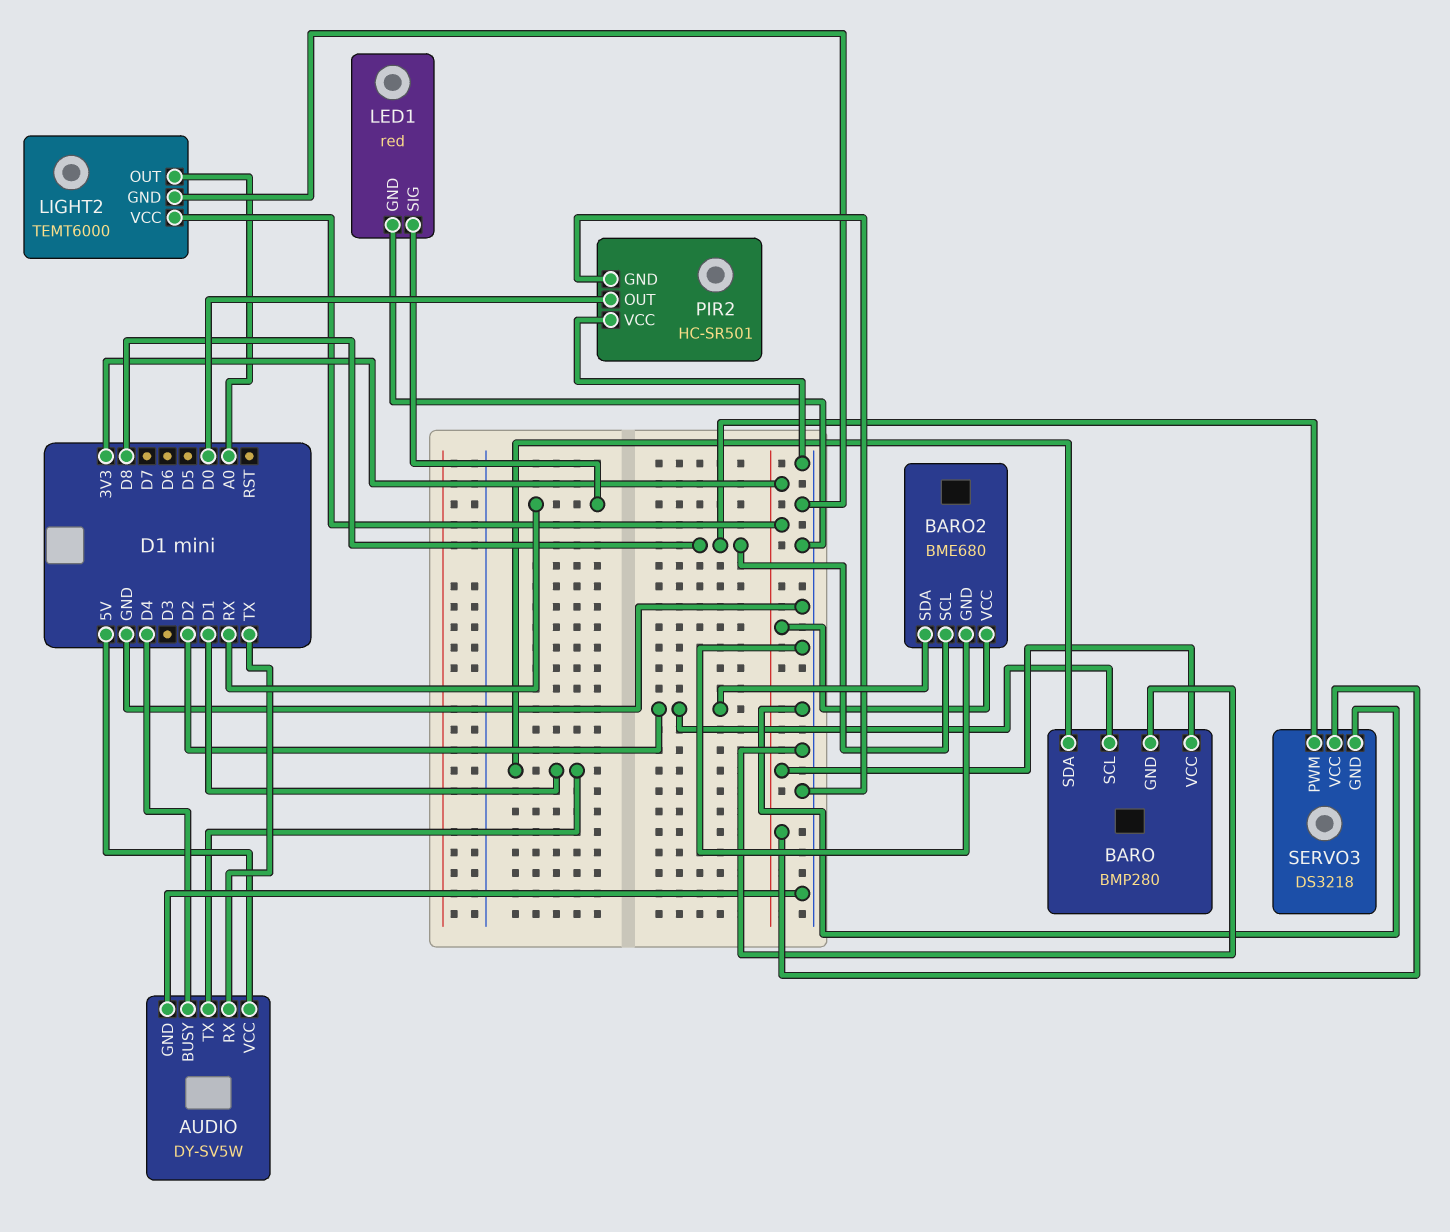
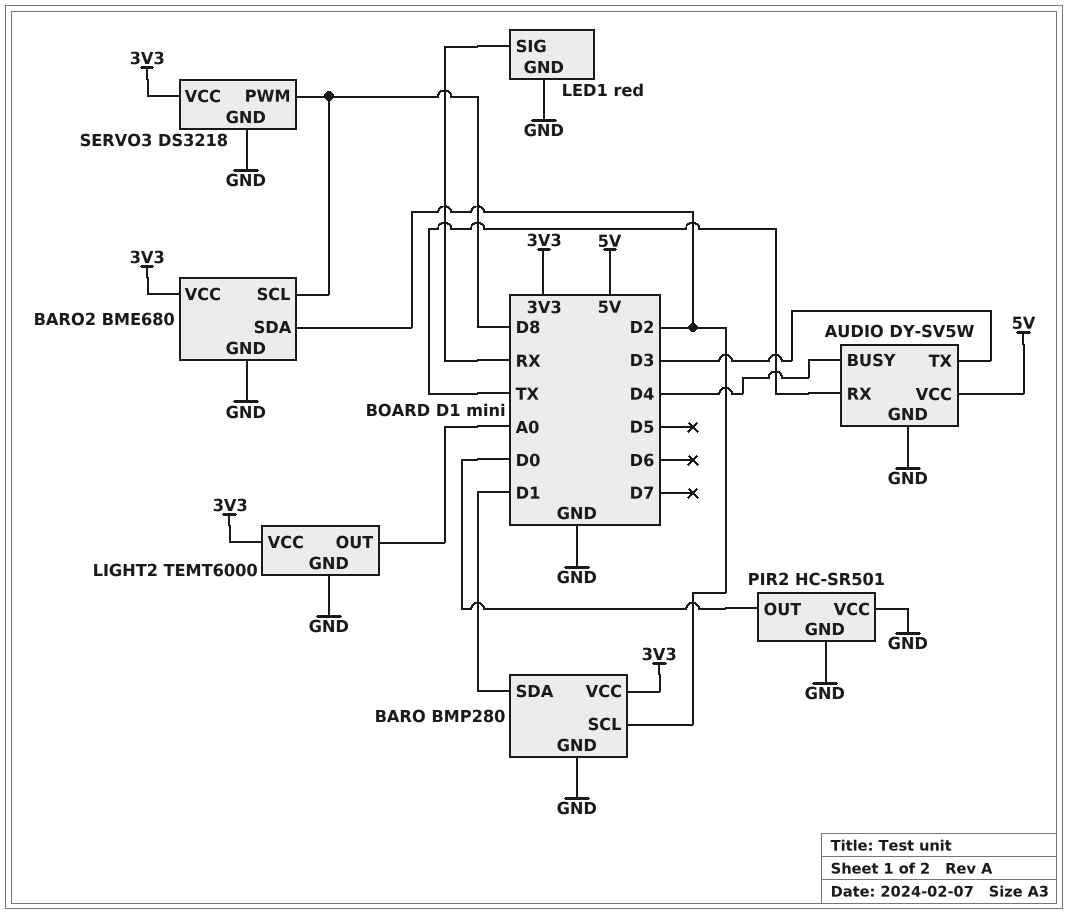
AUDIO pin TX: D1 -> D3

